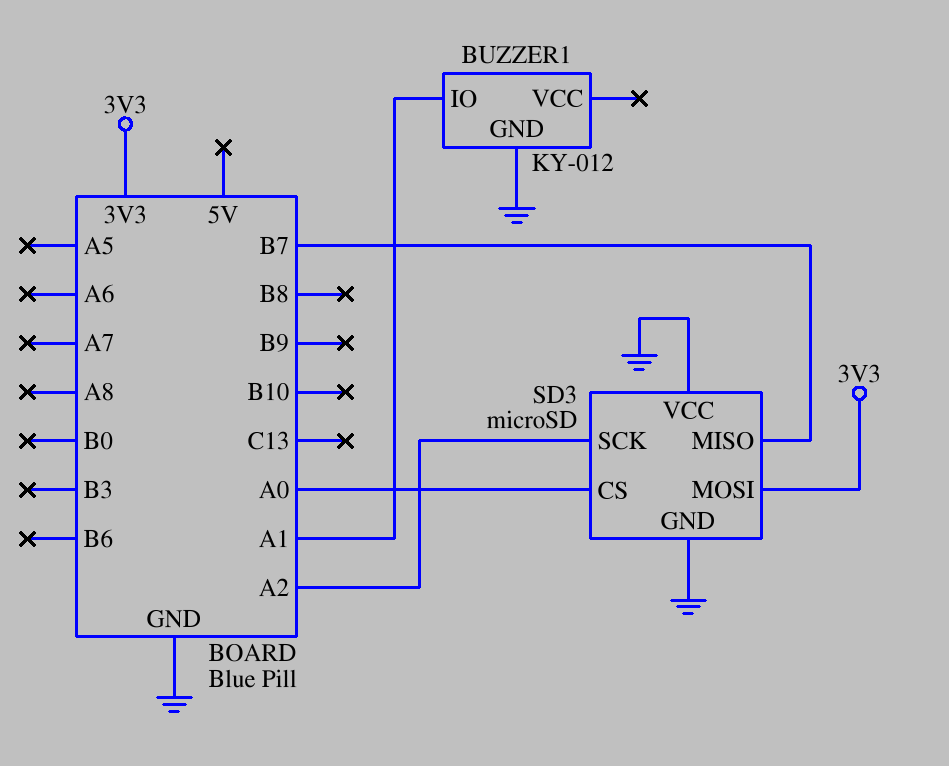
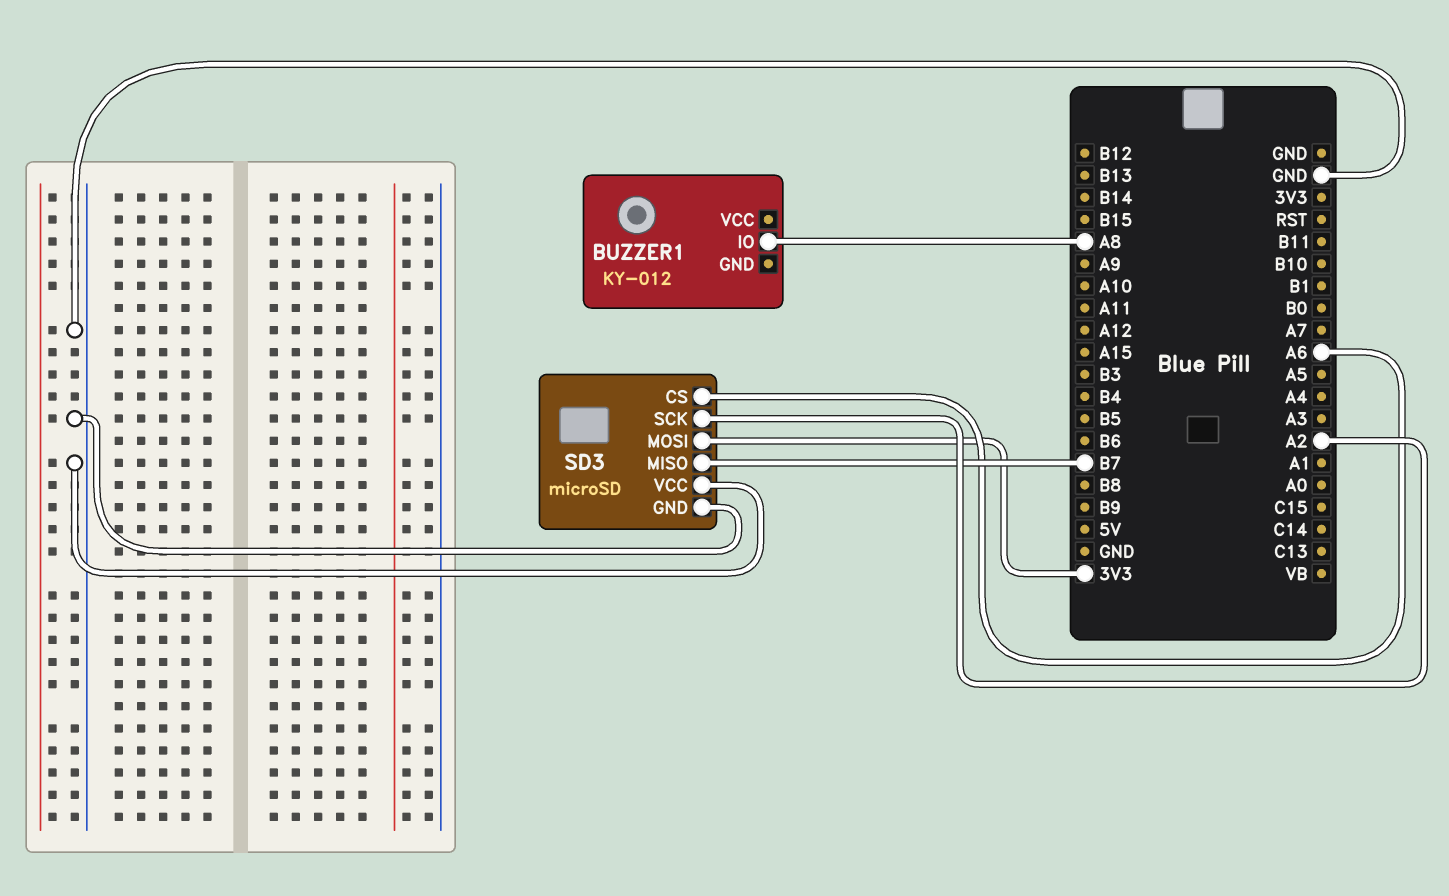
BUZZER1 pin GND: GND -> none
BUZZER1 pin IO: A1 -> A8
SD3 pin CS: A0 -> A6

